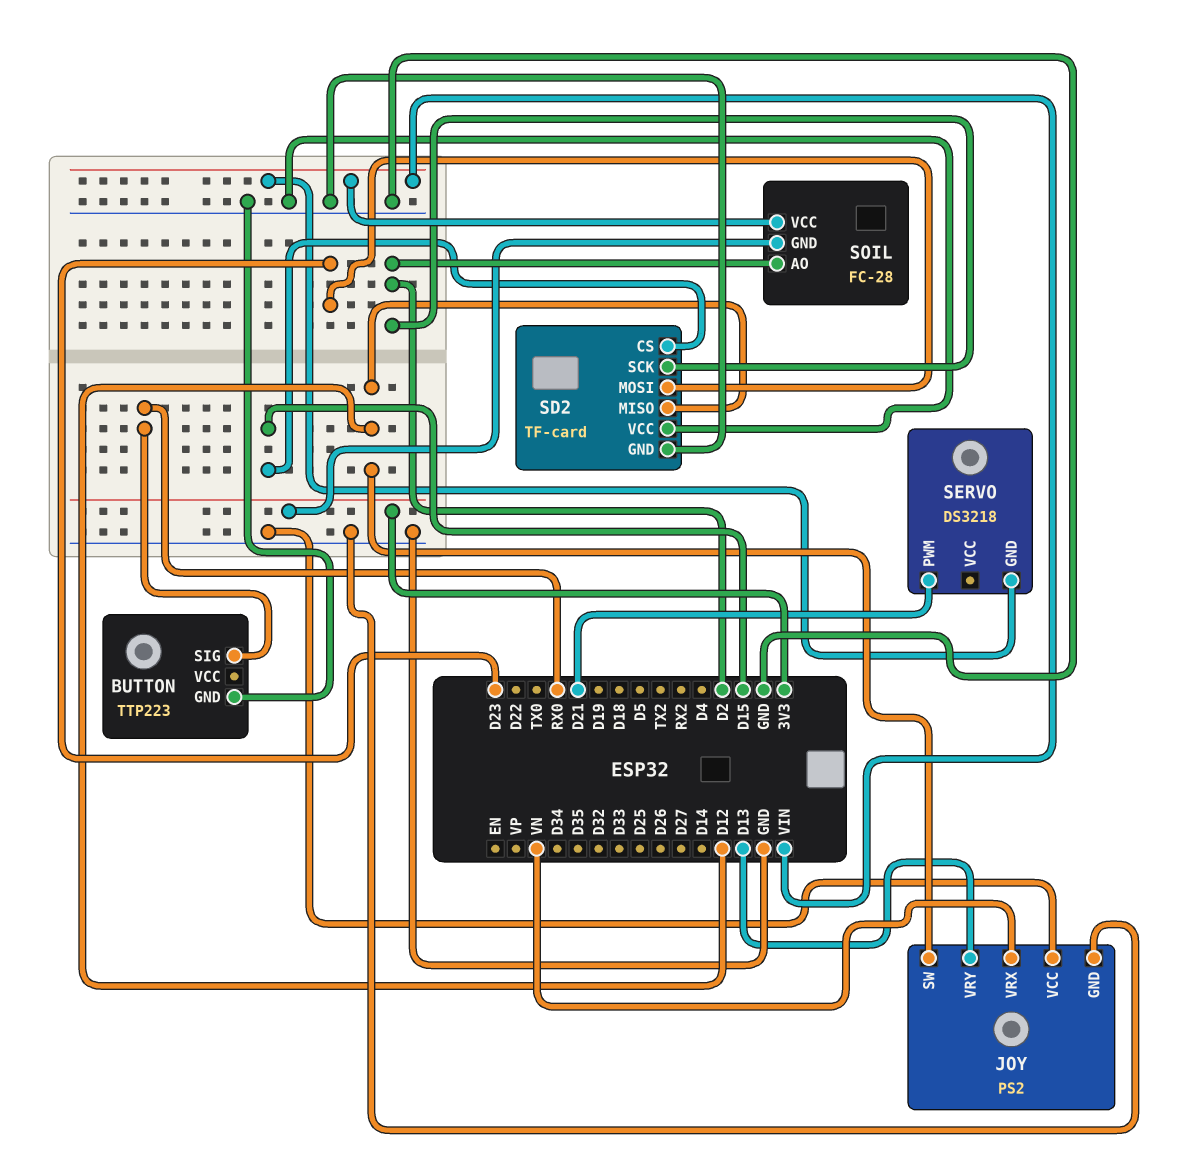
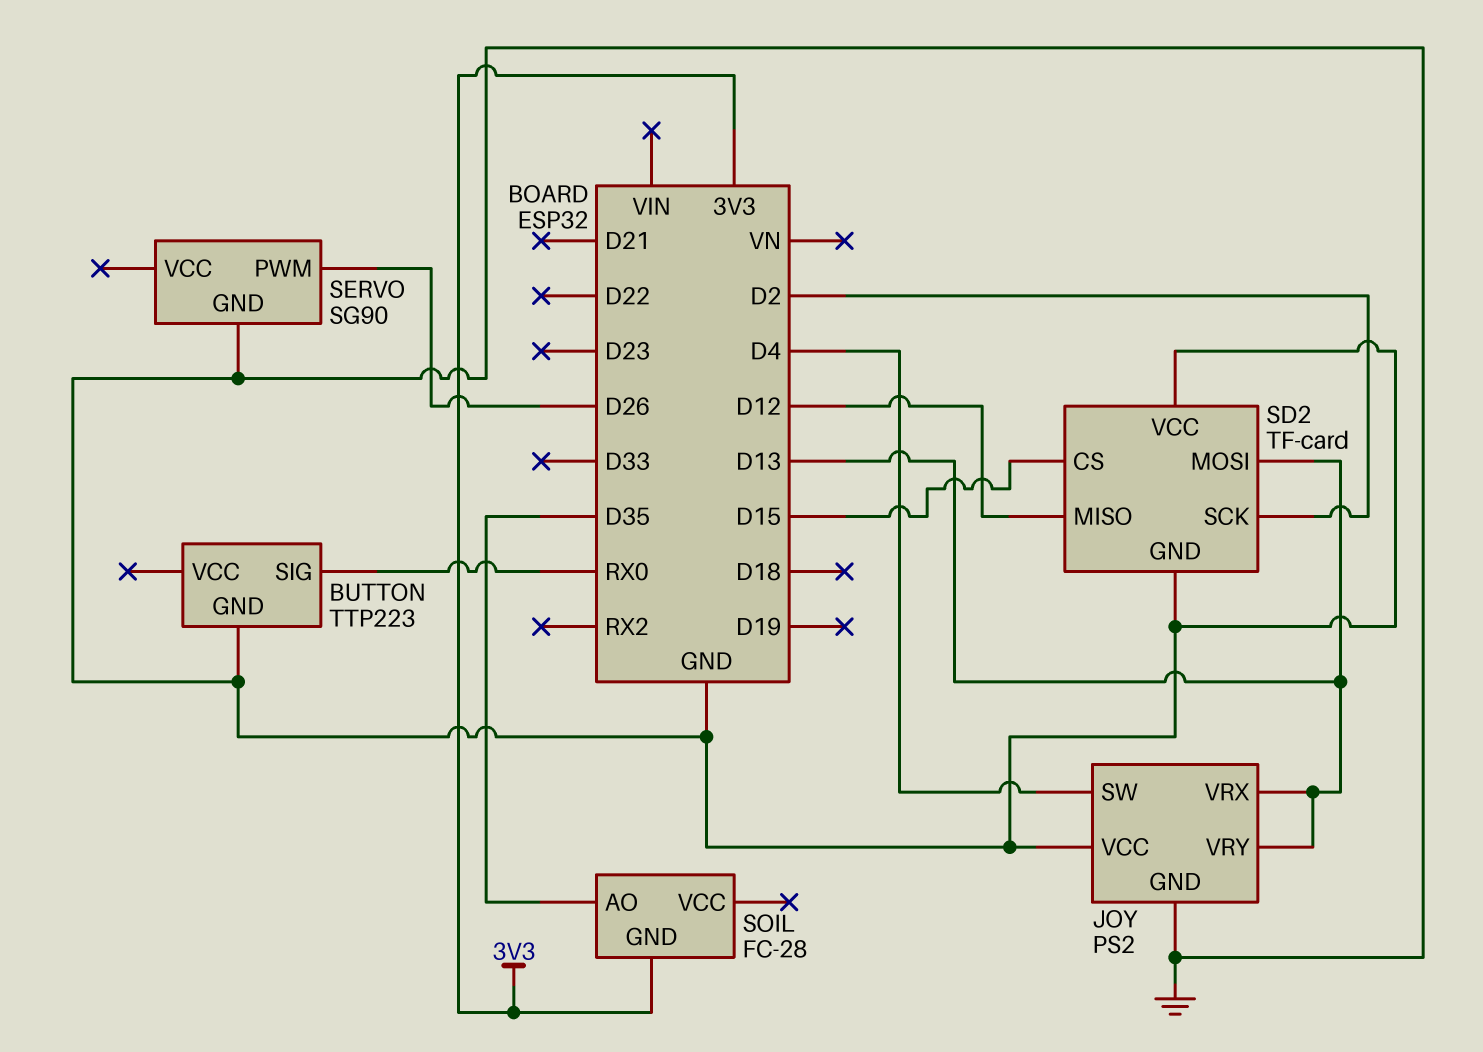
JOY pin SW: D12 -> D4
JOY pin VRX: VN -> D13
SD2 pin MOSI: D23 -> D13
SERVO: DS3218 -> SG90
SERVO pin GND: VIN -> GND
SERVO pin PWM: D21 -> D26
SOIL pin AO: D2 -> D35
SOIL pin VCC: VIN -> none

